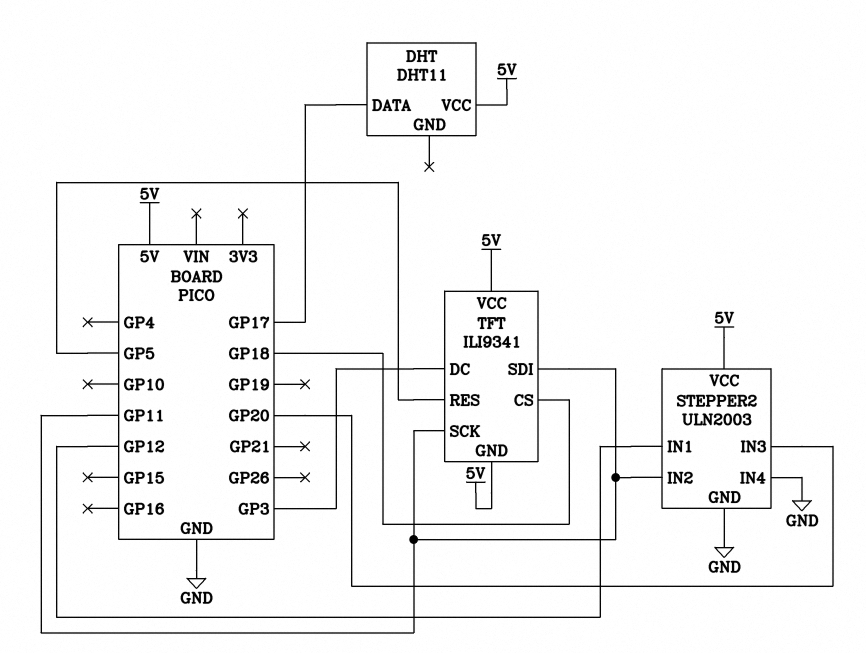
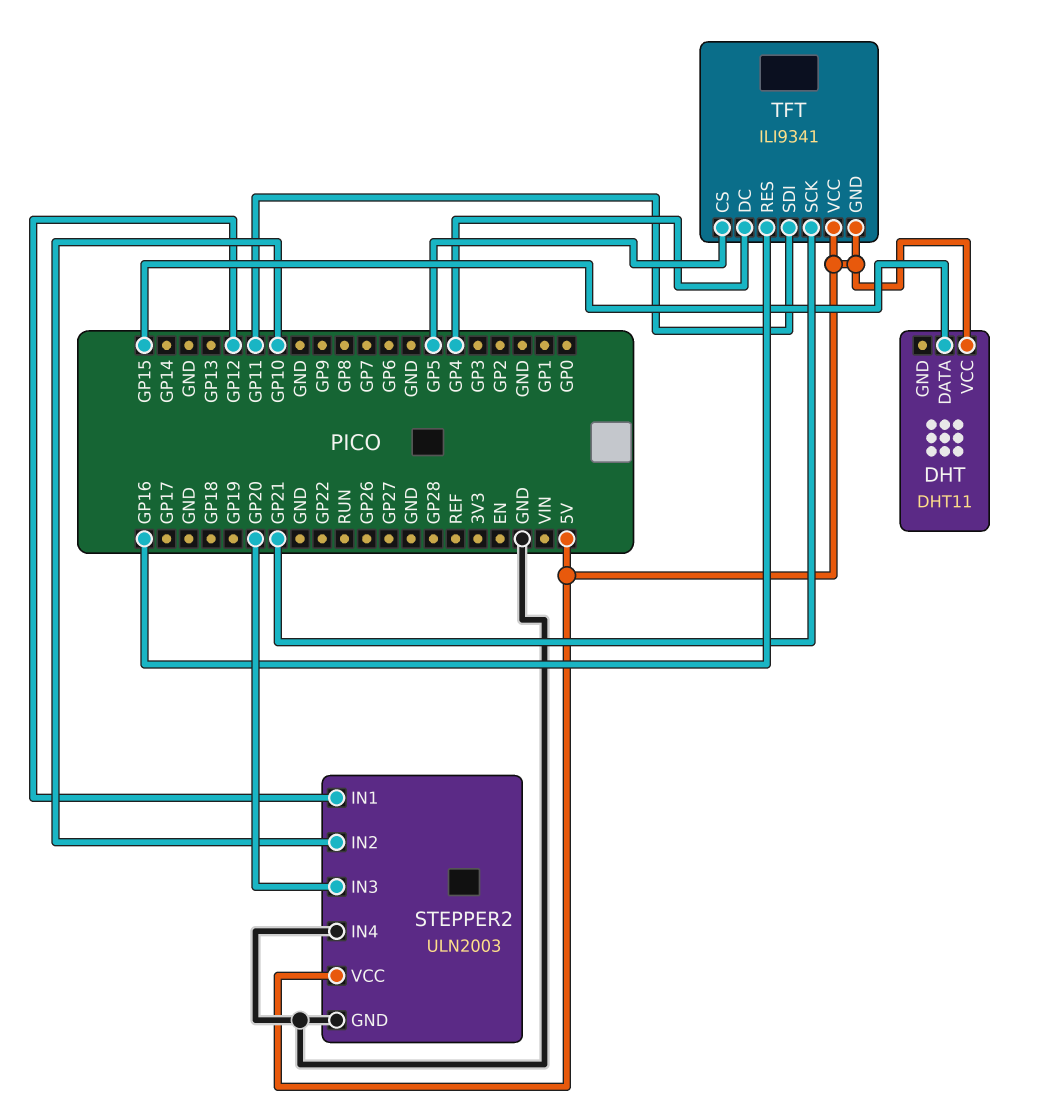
DHT pin DATA: GP17 -> GP15
STEPPER2 pin IN2: GP11 -> GP10
TFT pin CS: GP18 -> GP5
TFT pin DC: GP3 -> GP4
TFT pin RES: GP5 -> GP16
TFT pin SCK: GP11 -> GP21

